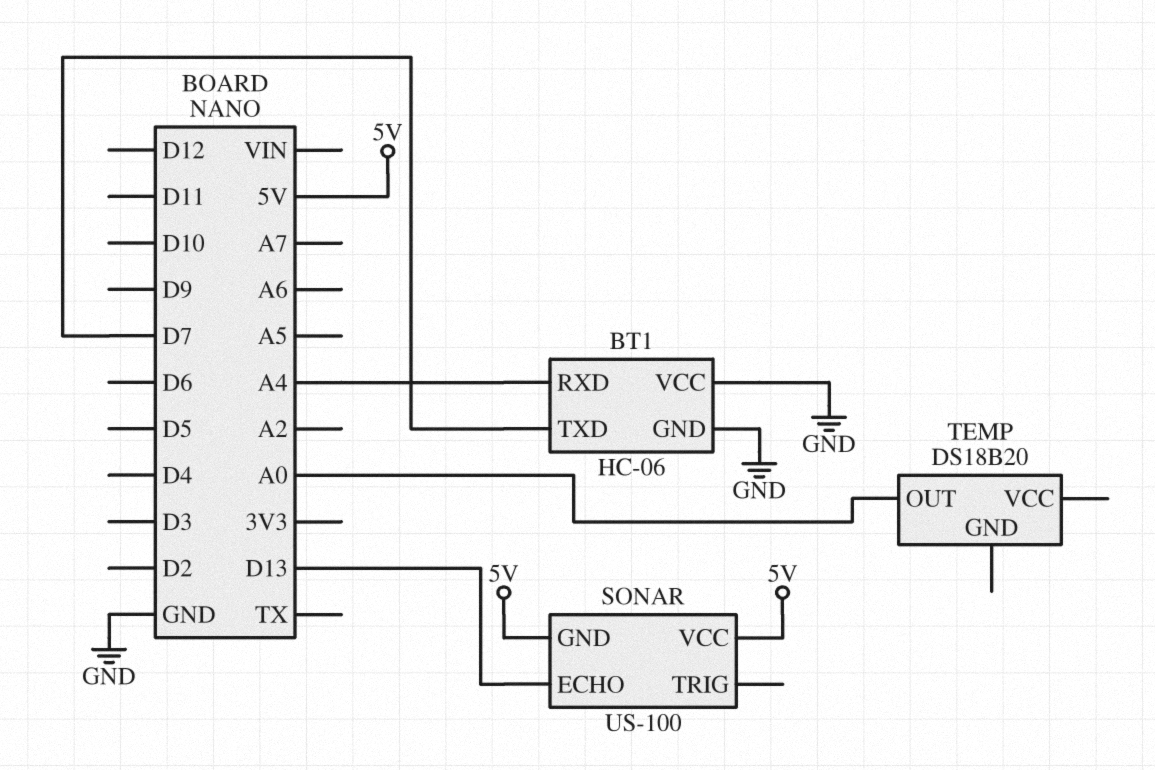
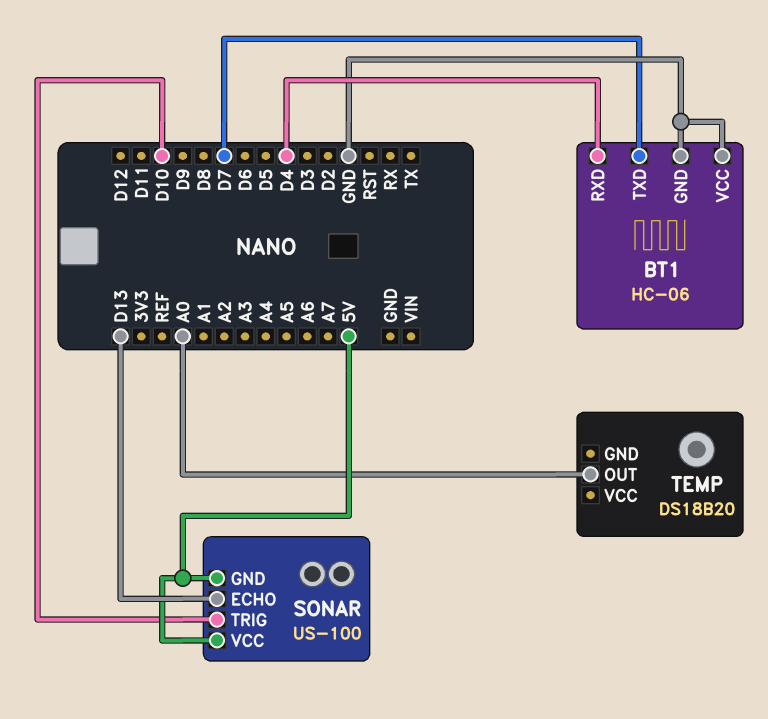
BT1 pin RXD: A4 -> D4
SONAR pin TRIG: none -> D10

